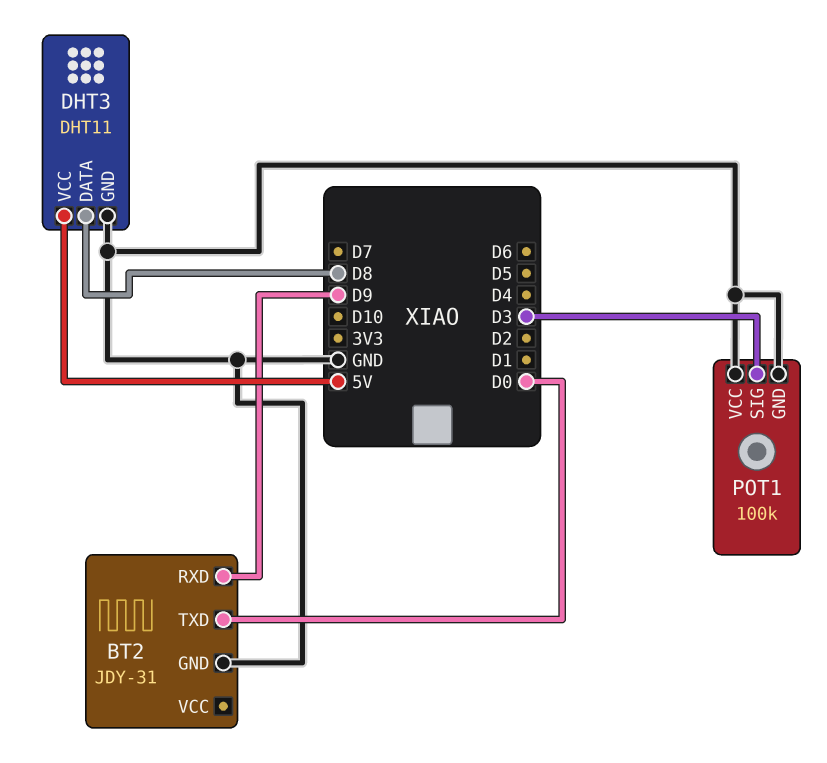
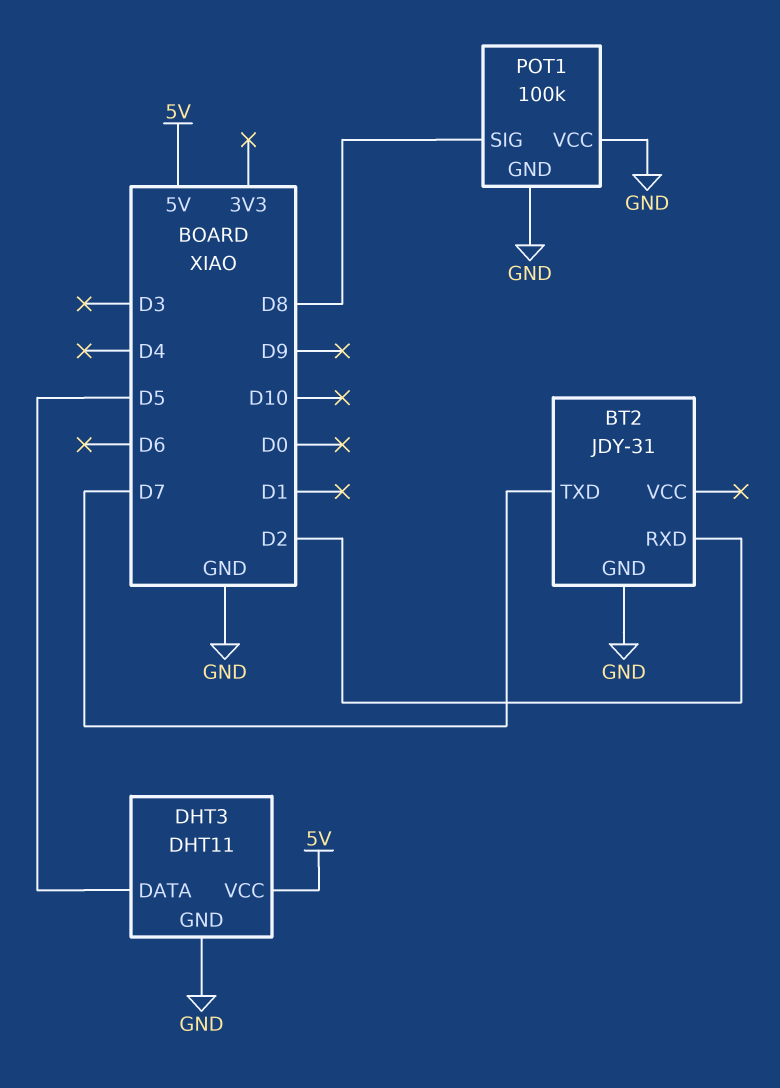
BT2 pin RXD: D9 -> D2
BT2 pin TXD: D0 -> D7
DHT3 pin DATA: D8 -> D5
POT1 pin SIG: D3 -> D8

